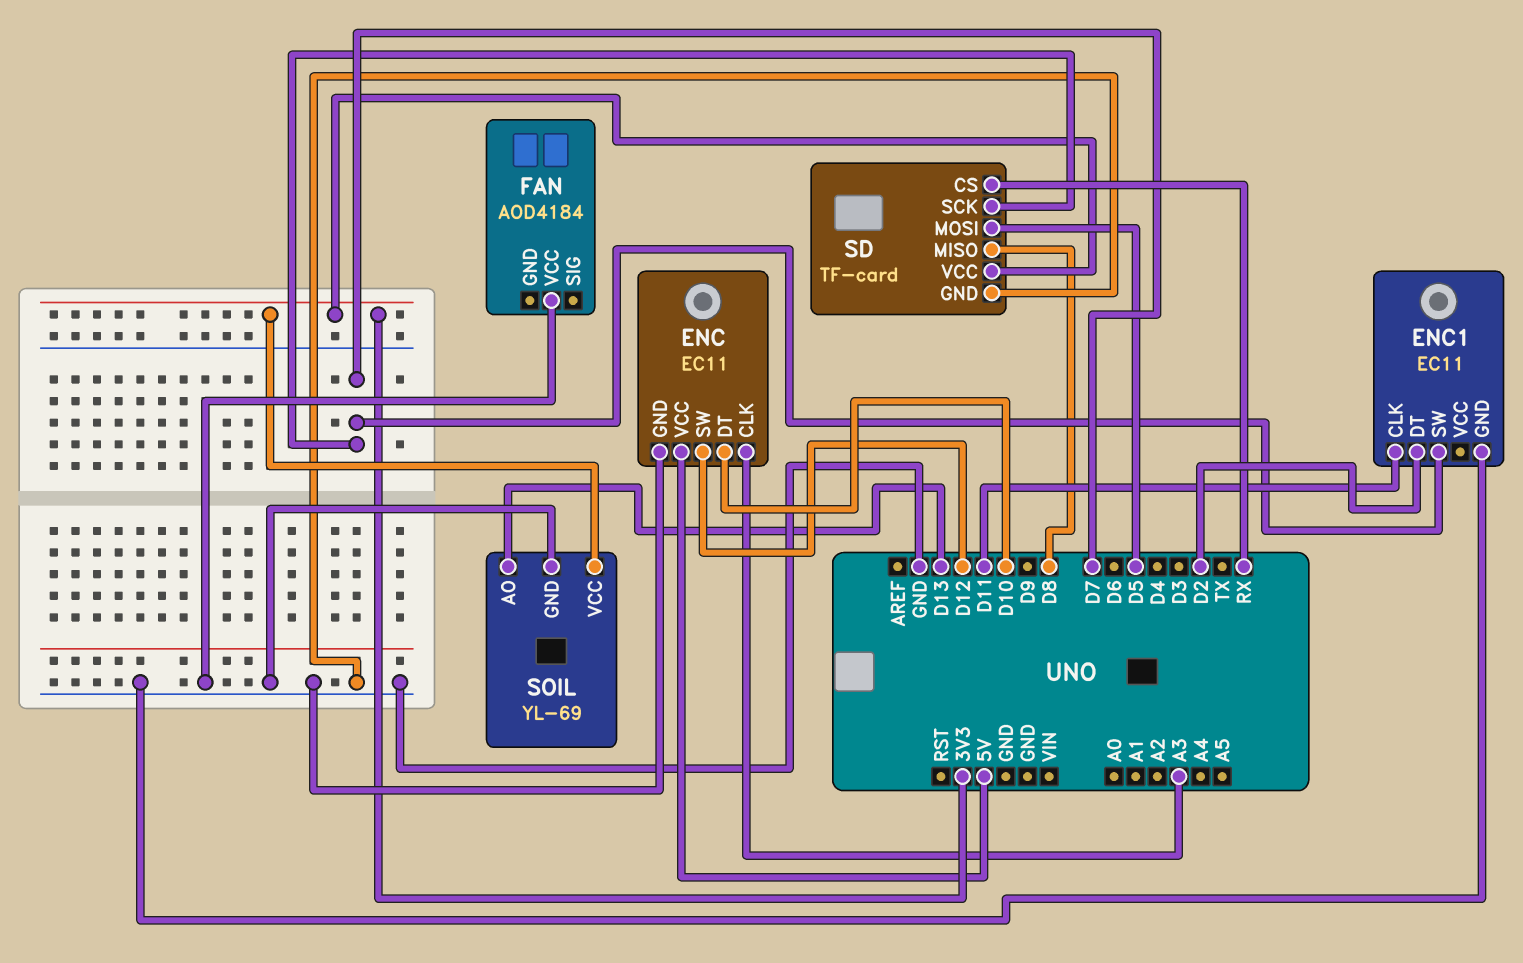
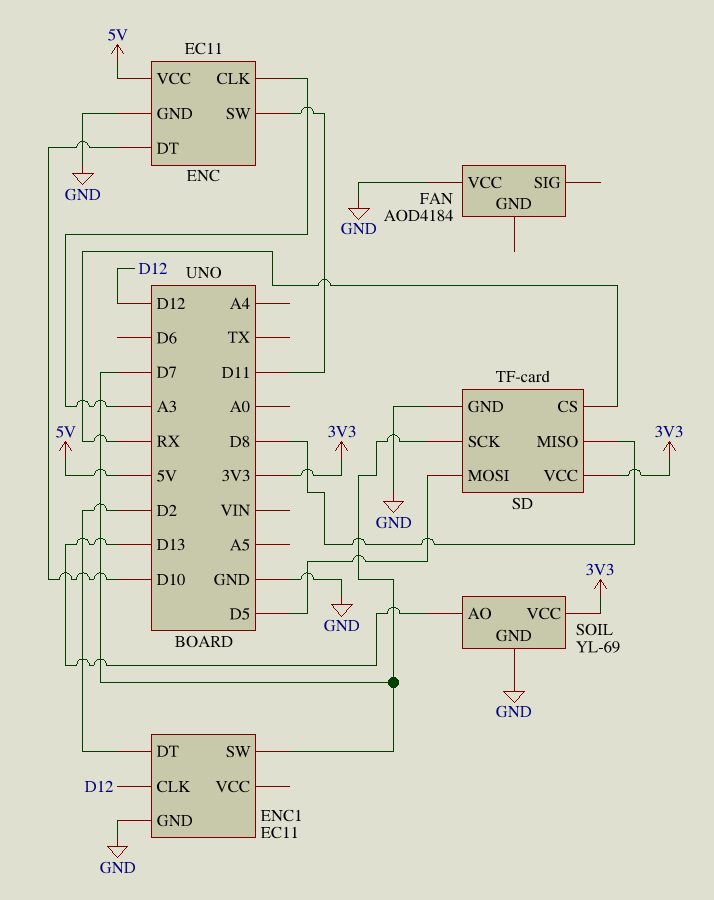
ENC pin SW: D12 -> D11
ENC1 pin CLK: D11 -> D12

